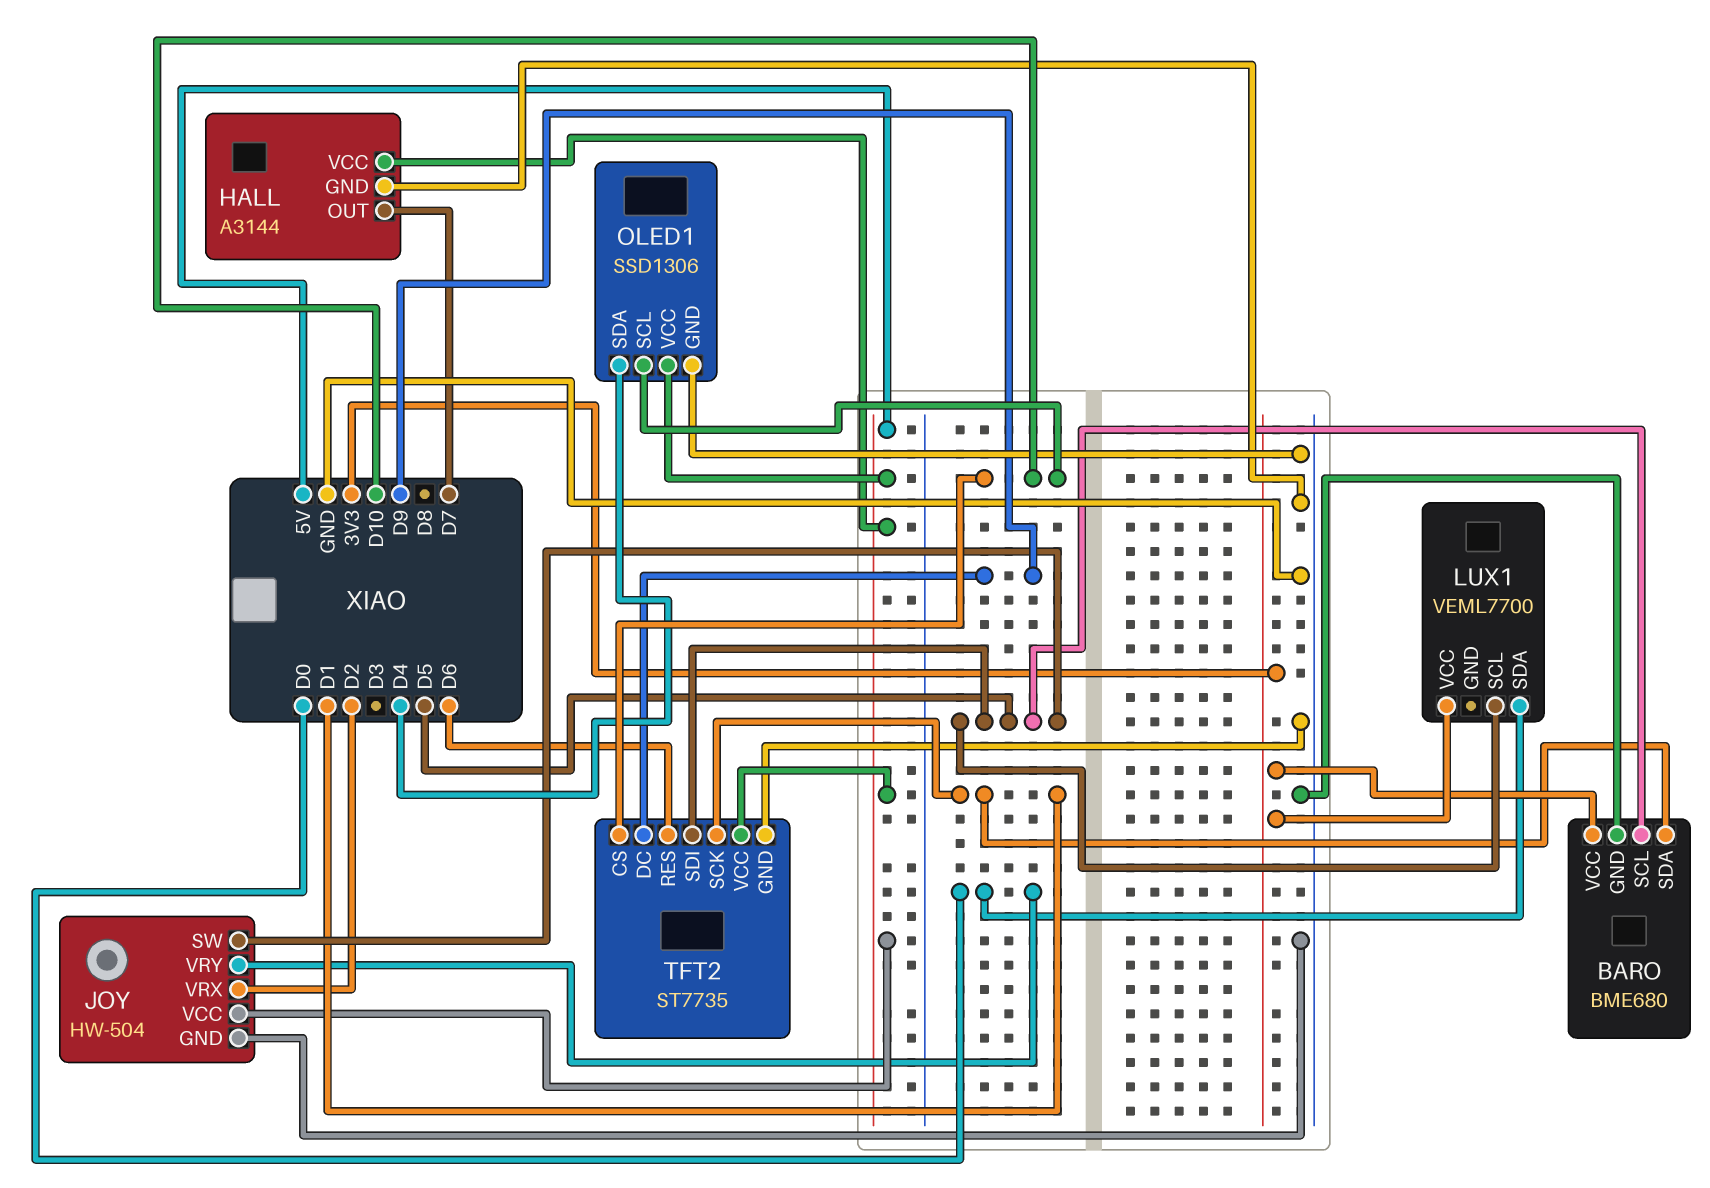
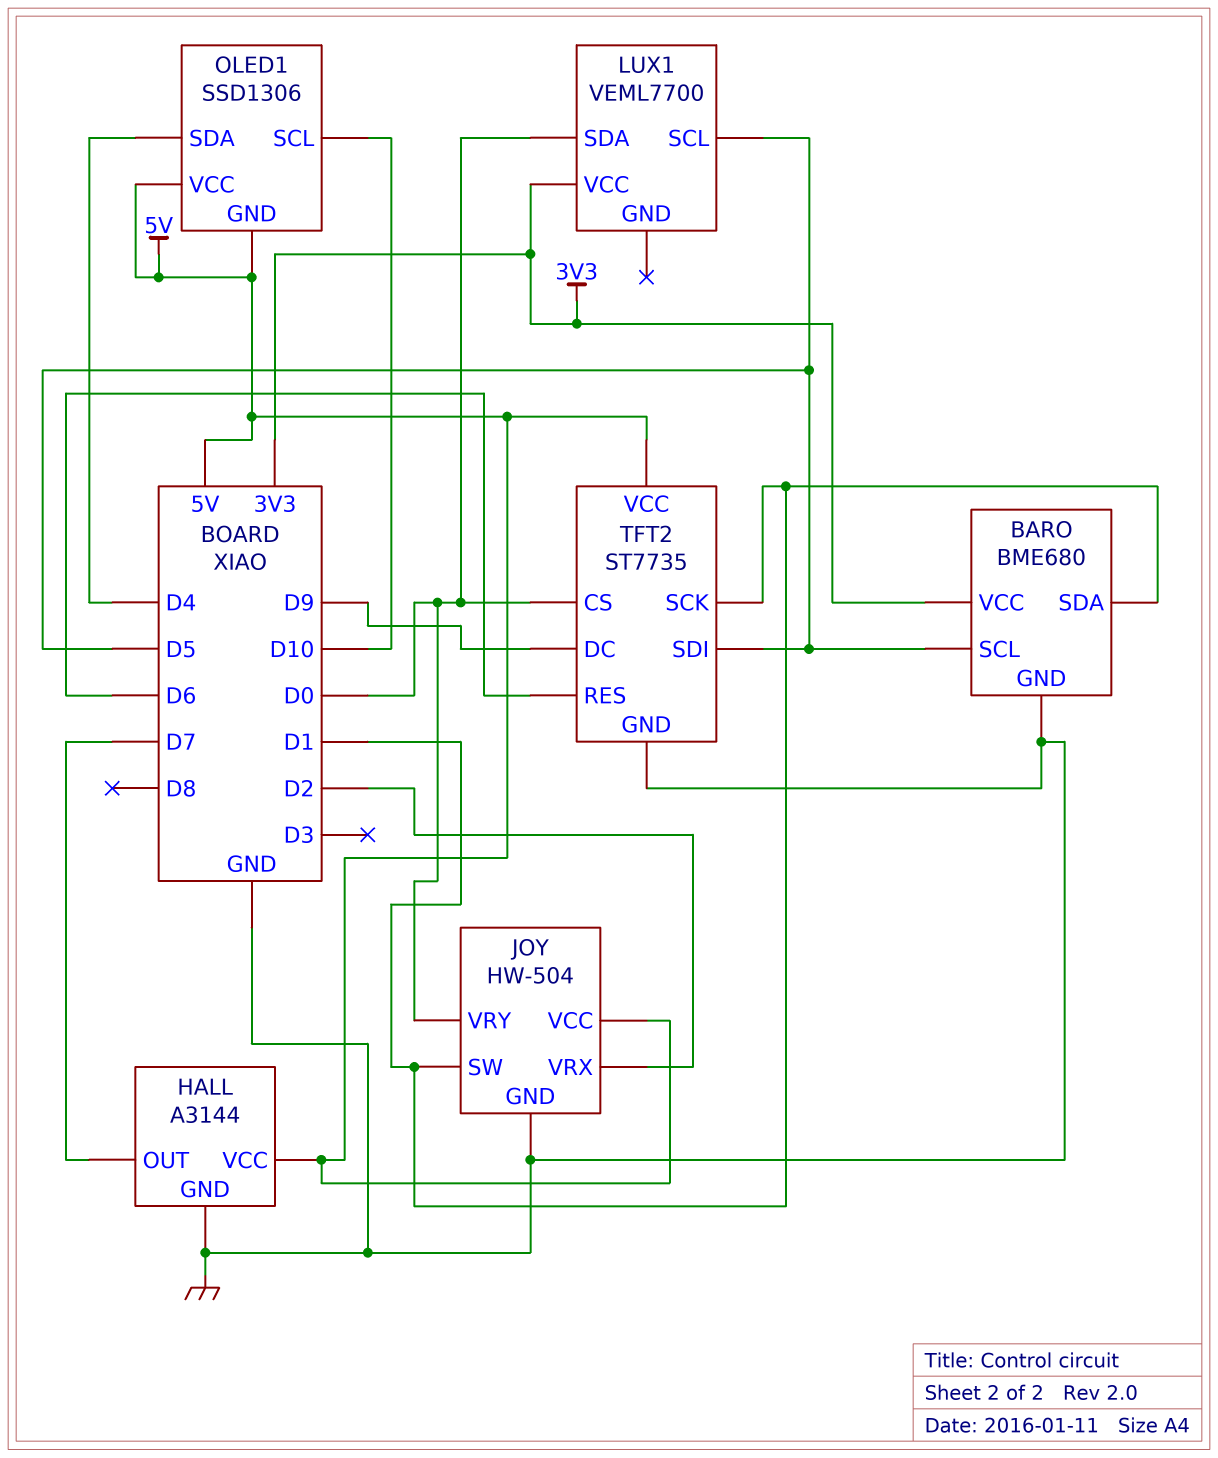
JOY pin SW: D5 -> D1
OLED1 pin GND: GND -> 5V
TFT2 pin CS: D10 -> D0

